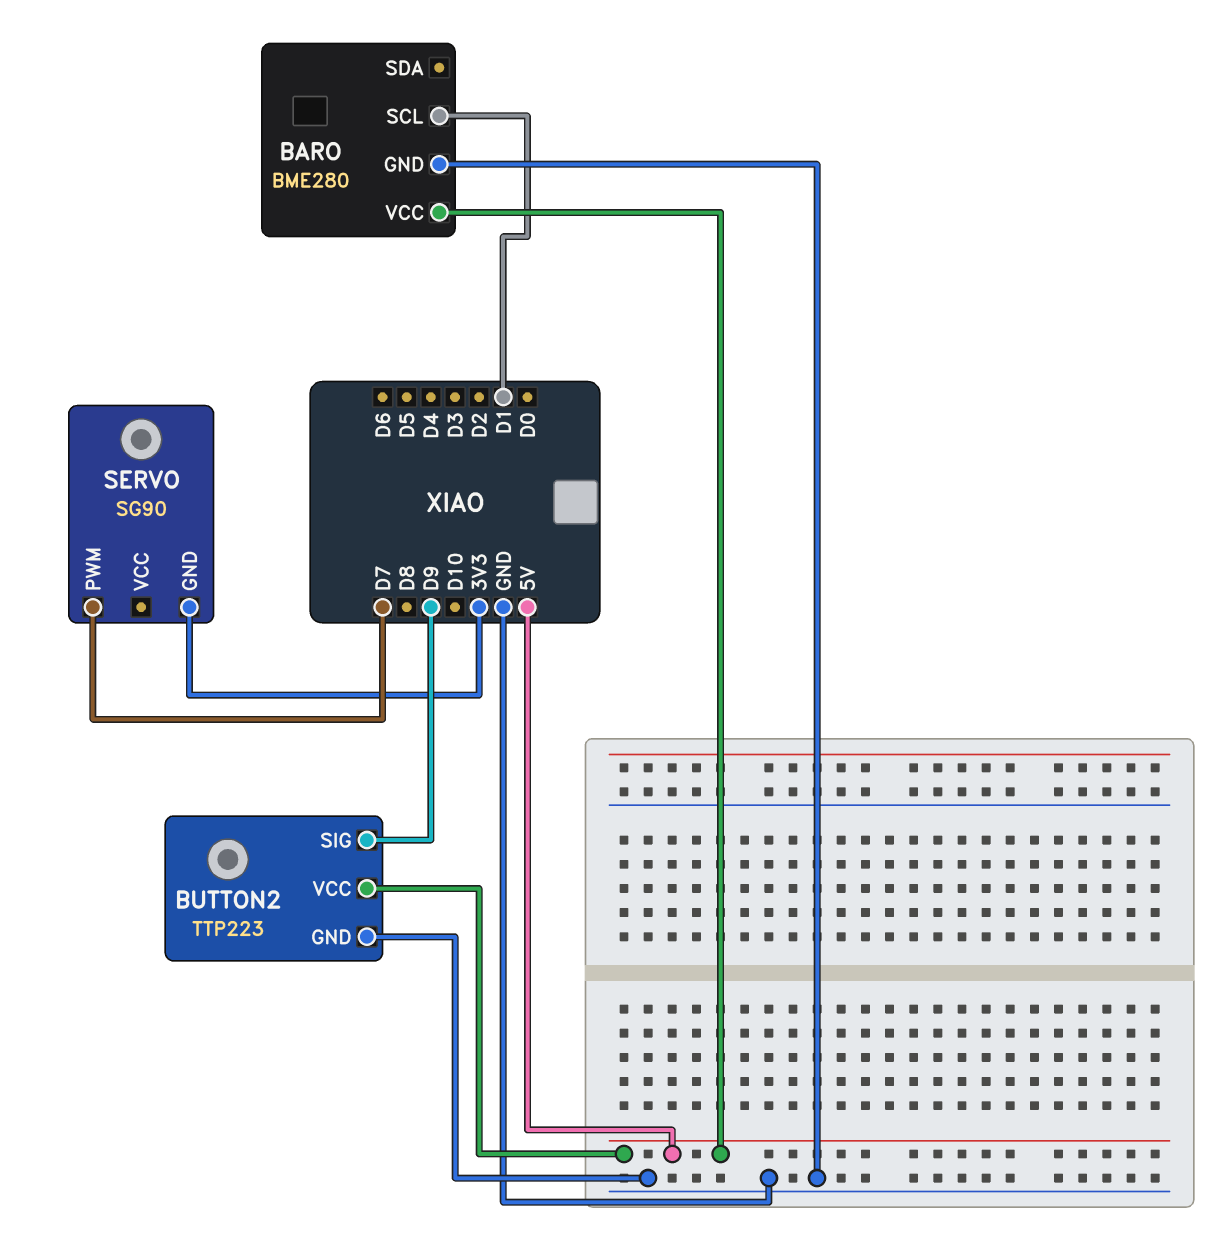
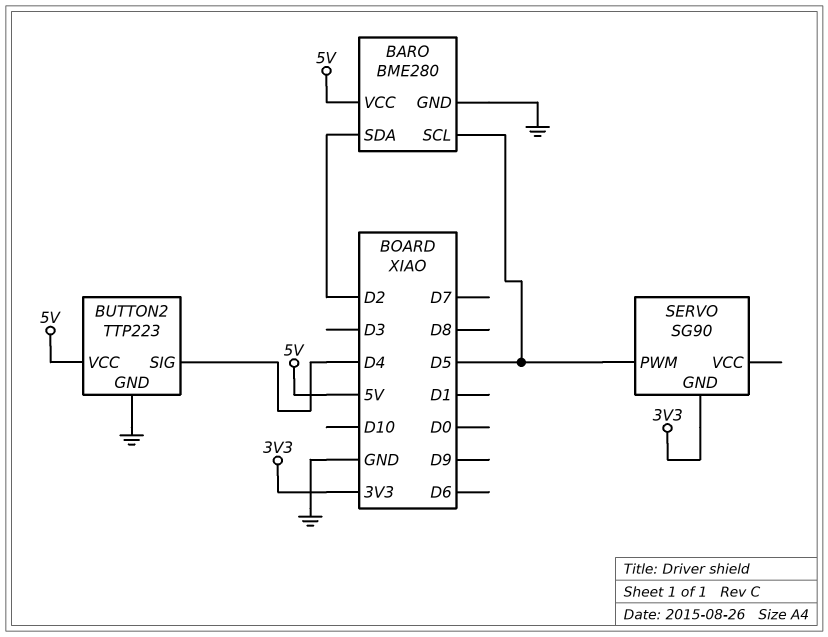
BARO pin SCL: D1 -> D5
BARO pin SDA: none -> D2
BUTTON2 pin SIG: D9 -> D4
SERVO pin PWM: D7 -> D5

